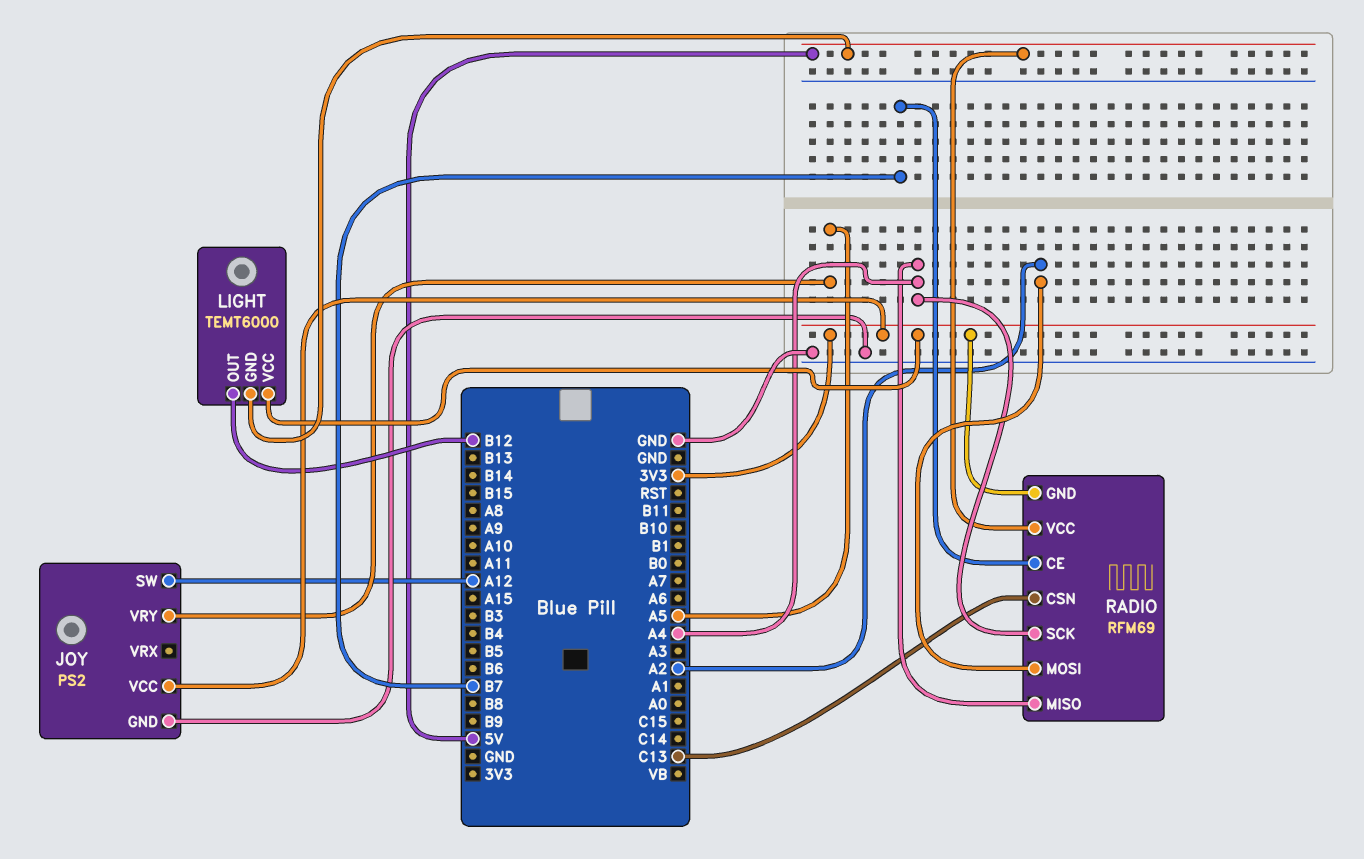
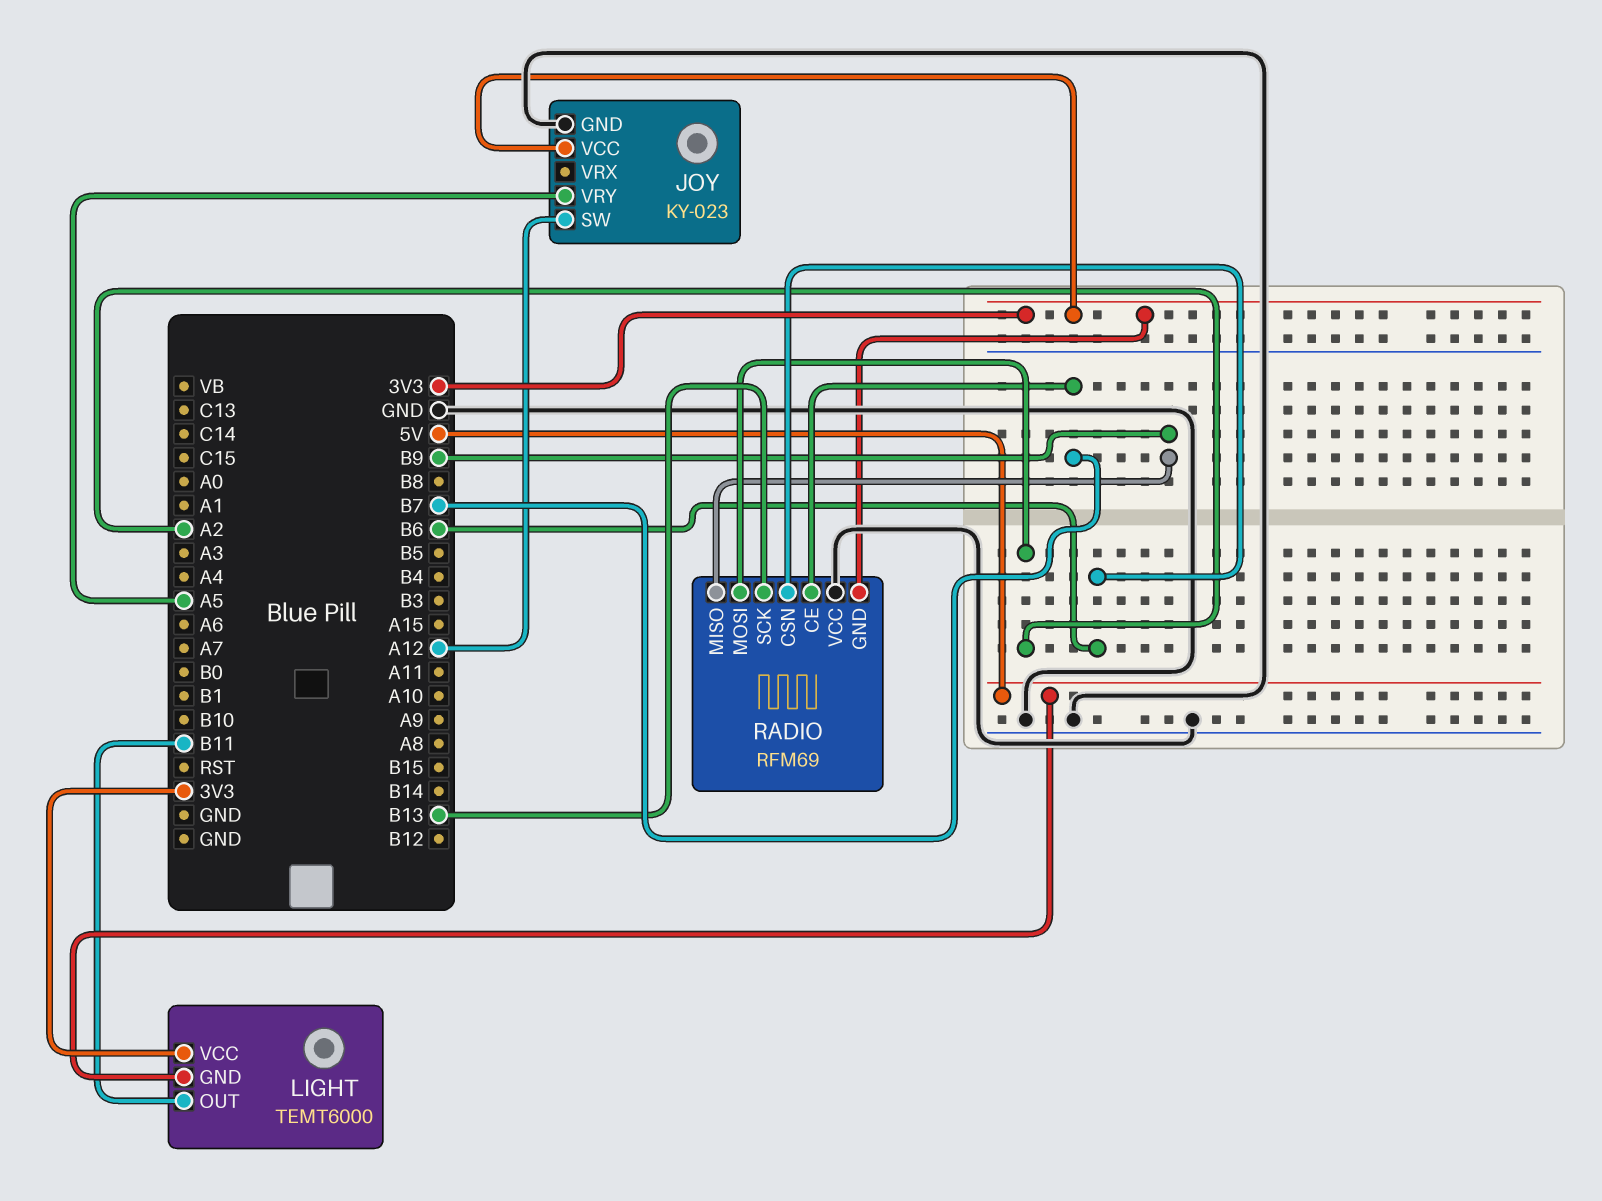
JOY: PS2 -> KY-023
LIGHT pin OUT: B12 -> B11
RADIO pin CSN: C13 -> B6
RADIO pin MISO: A4 -> B9
RADIO pin SCK: A4 -> B13
RADIO pin VCC: 5V -> GND

